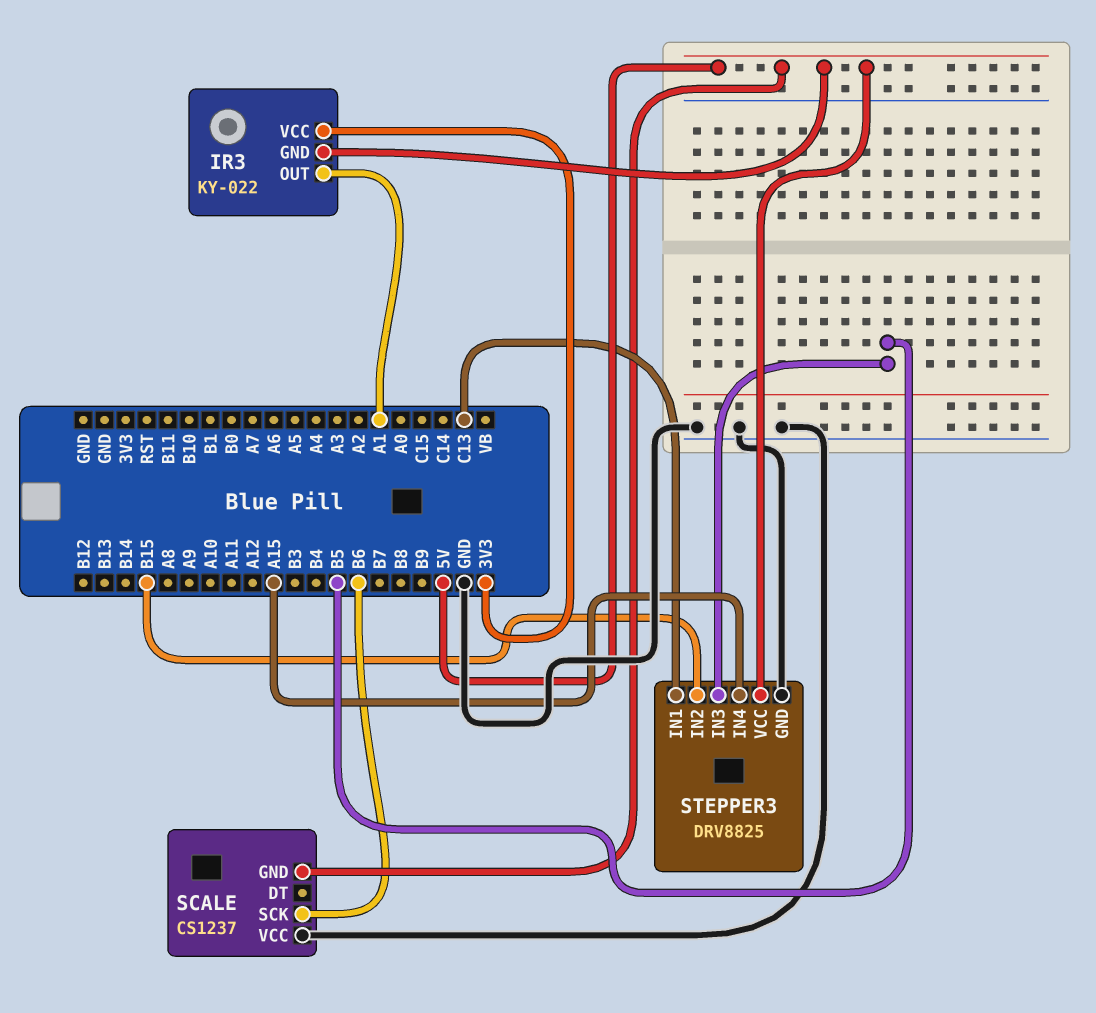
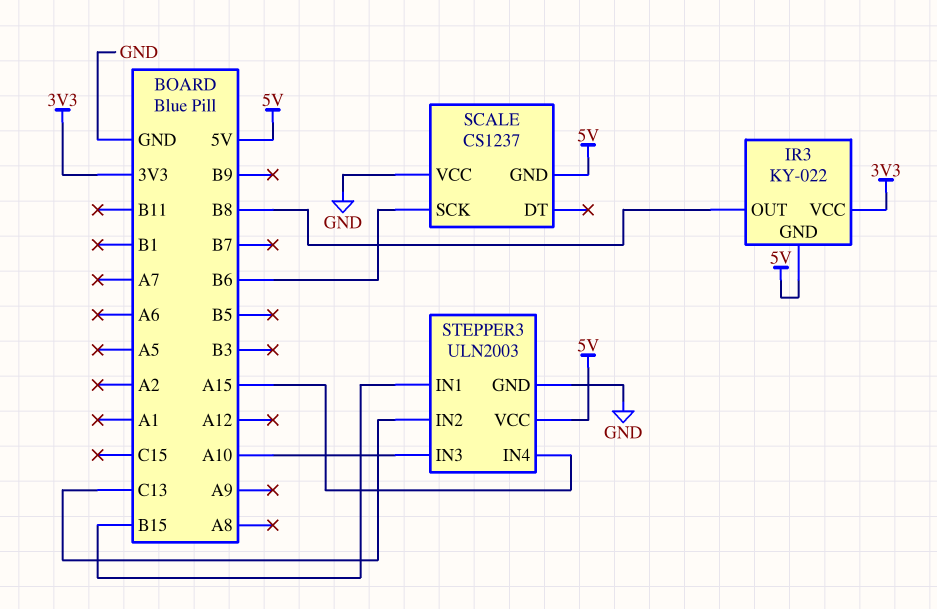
IR3 pin OUT: A1 -> B8
STEPPER3: DRV8825 -> ULN2003
STEPPER3 pin IN1: C13 -> B15
STEPPER3 pin IN2: B15 -> C13
STEPPER3 pin IN3: B5 -> A10

